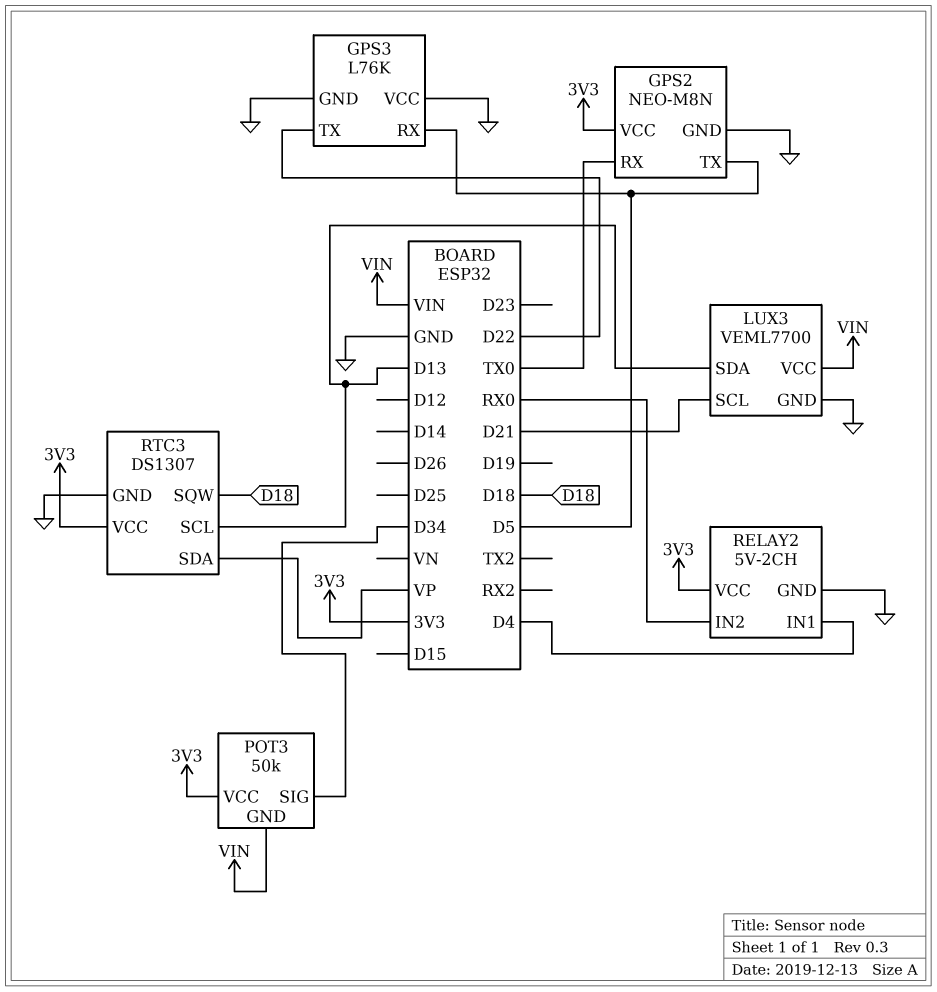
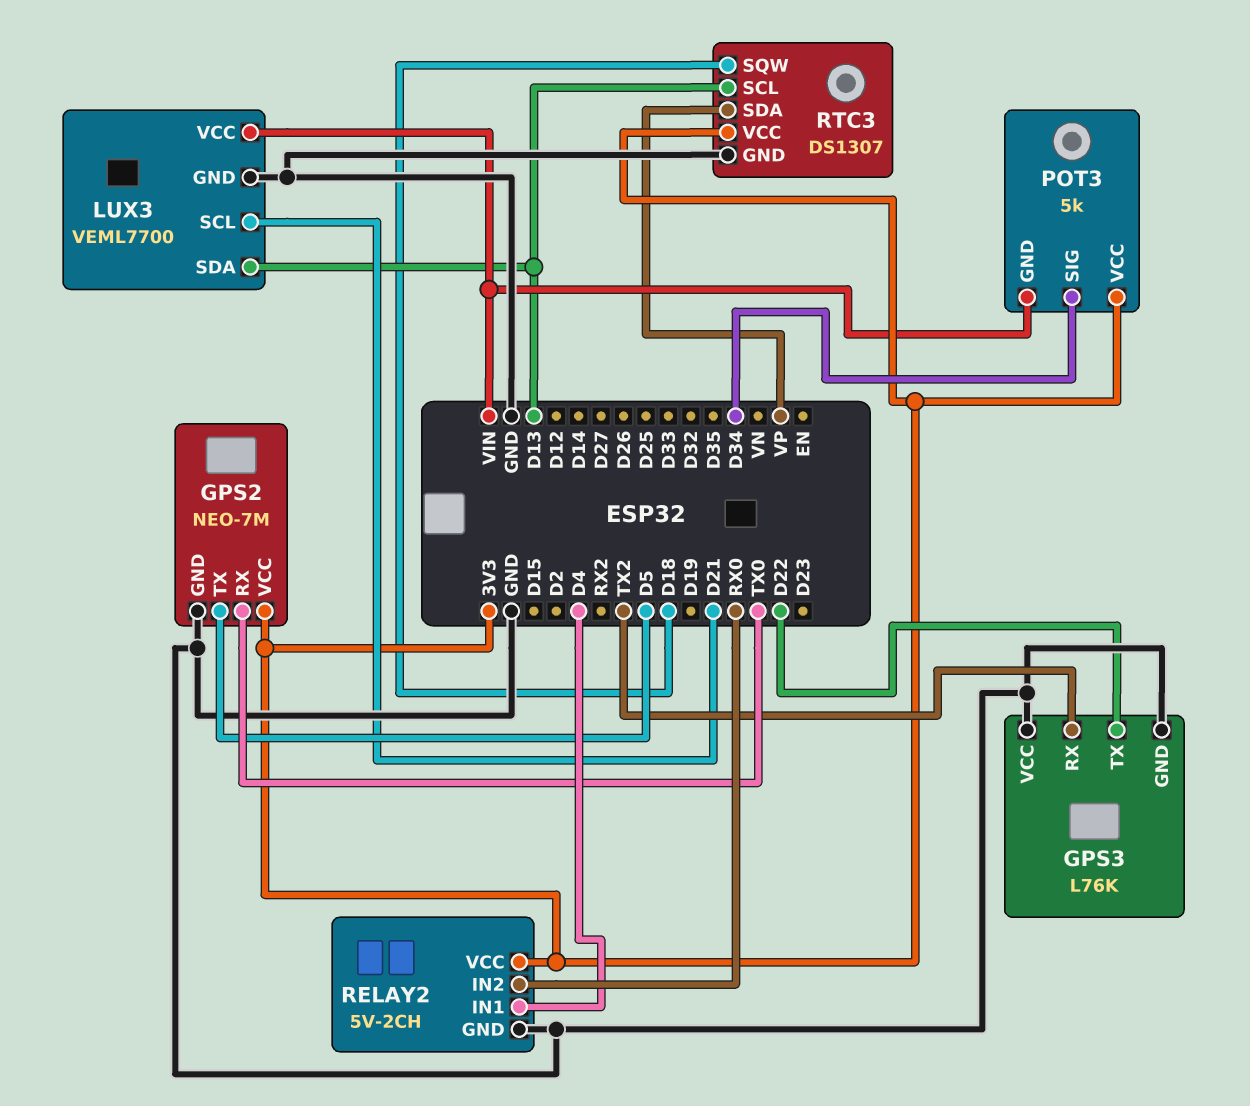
GPS2: NEO-M8N -> NEO-7M
GPS3 pin RX: D5 -> TX2
POT3: 50k -> 5k

